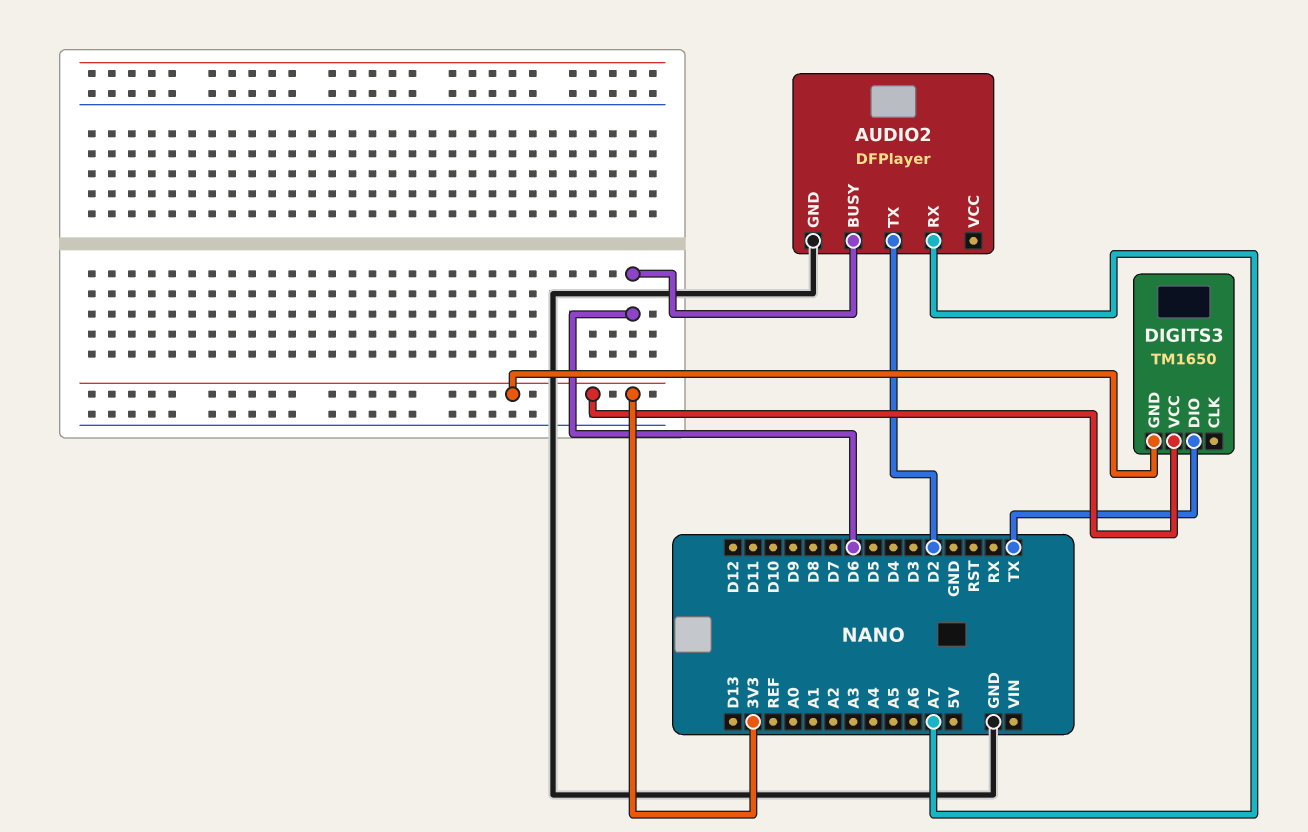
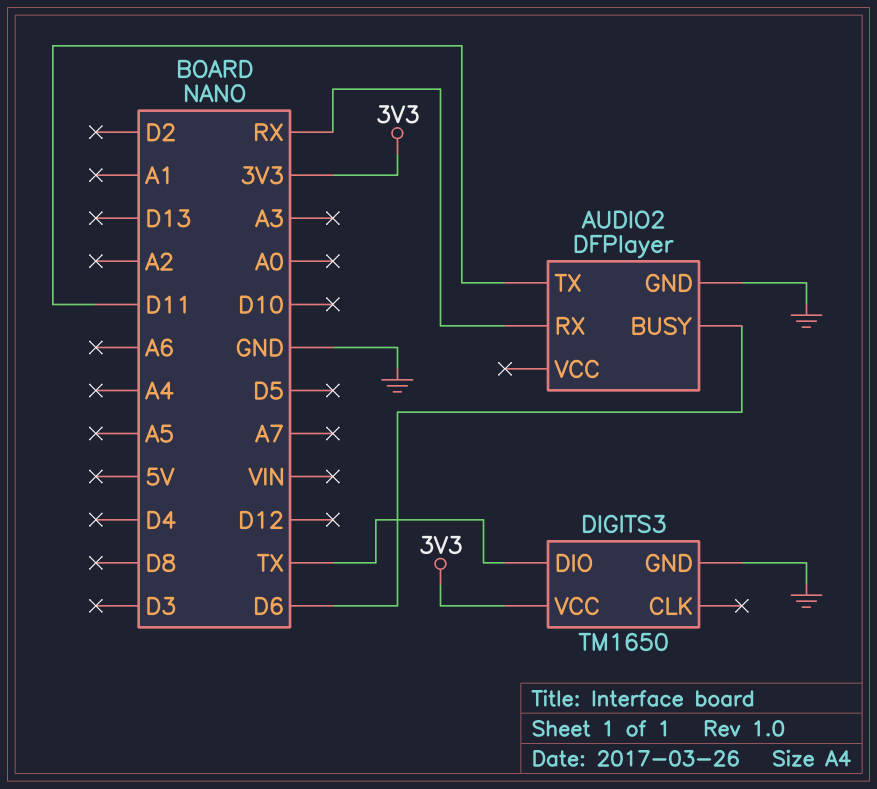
AUDIO2 pin RX: A7 -> RX
AUDIO2 pin TX: D2 -> D11
DIGITS3 pin GND: 3V3 -> GND

